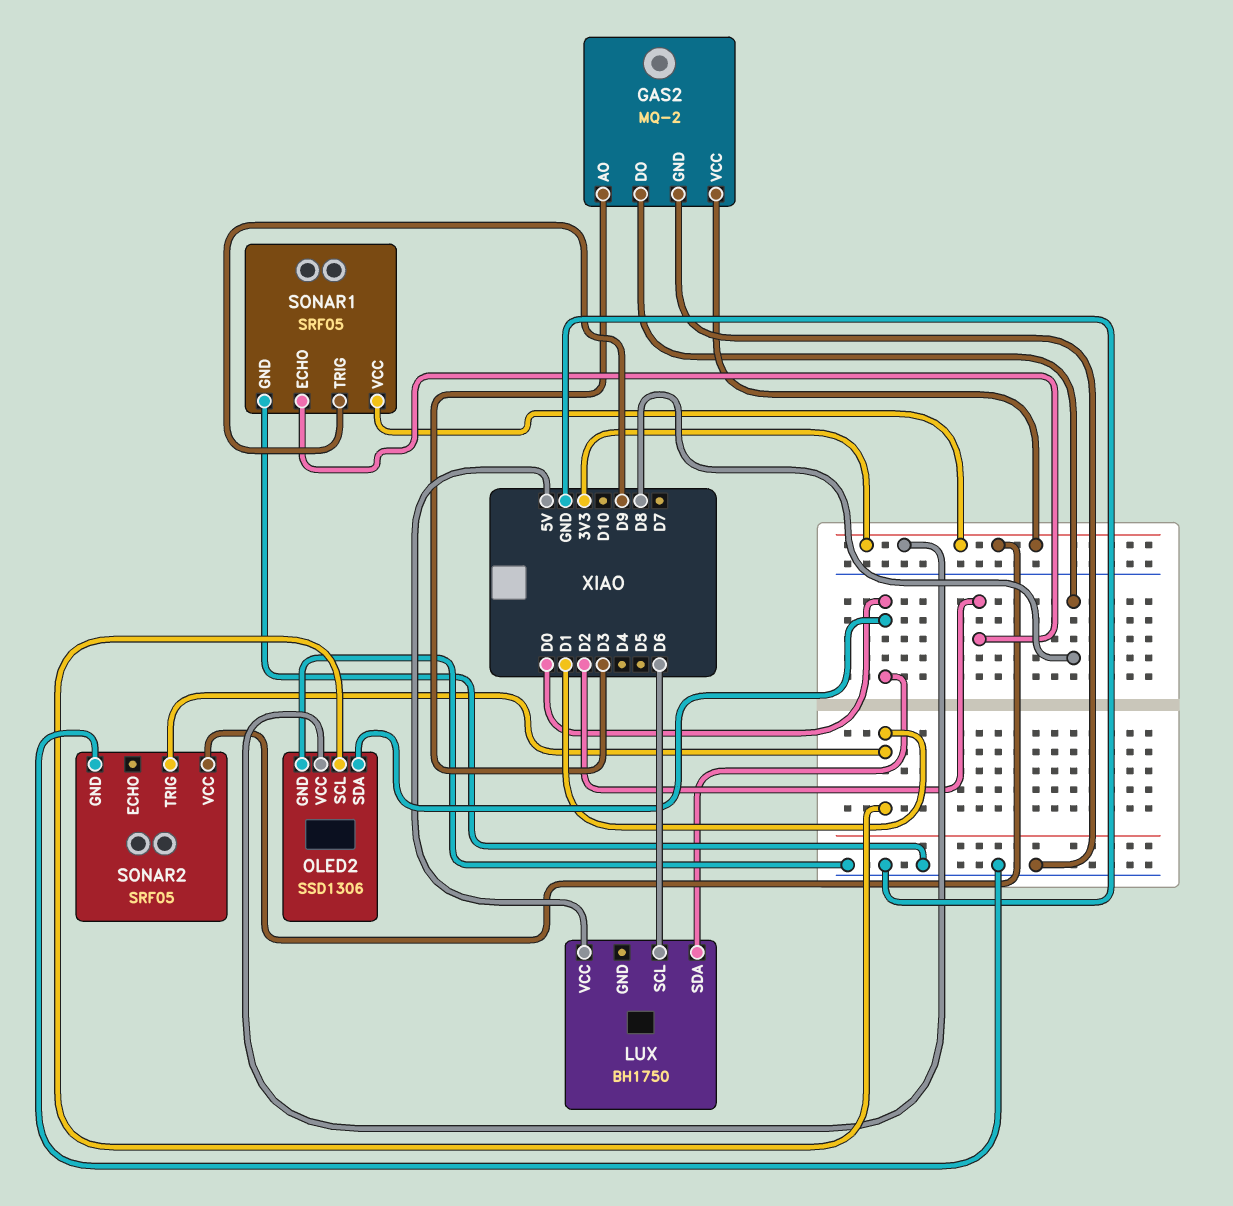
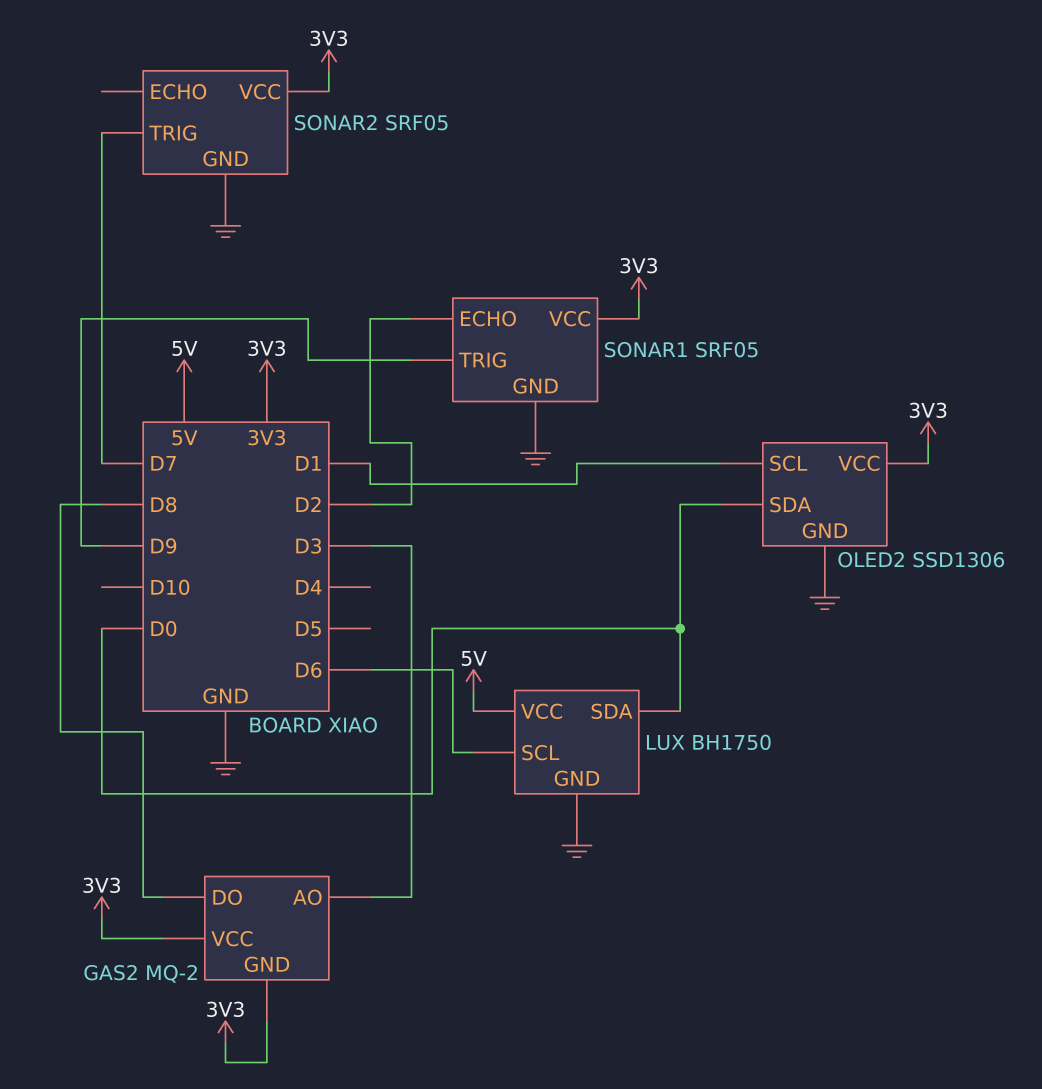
GAS2 pin GND: GND -> 3V3
LUX pin GND: none -> GND
SONAR2 pin TRIG: D1 -> D7

